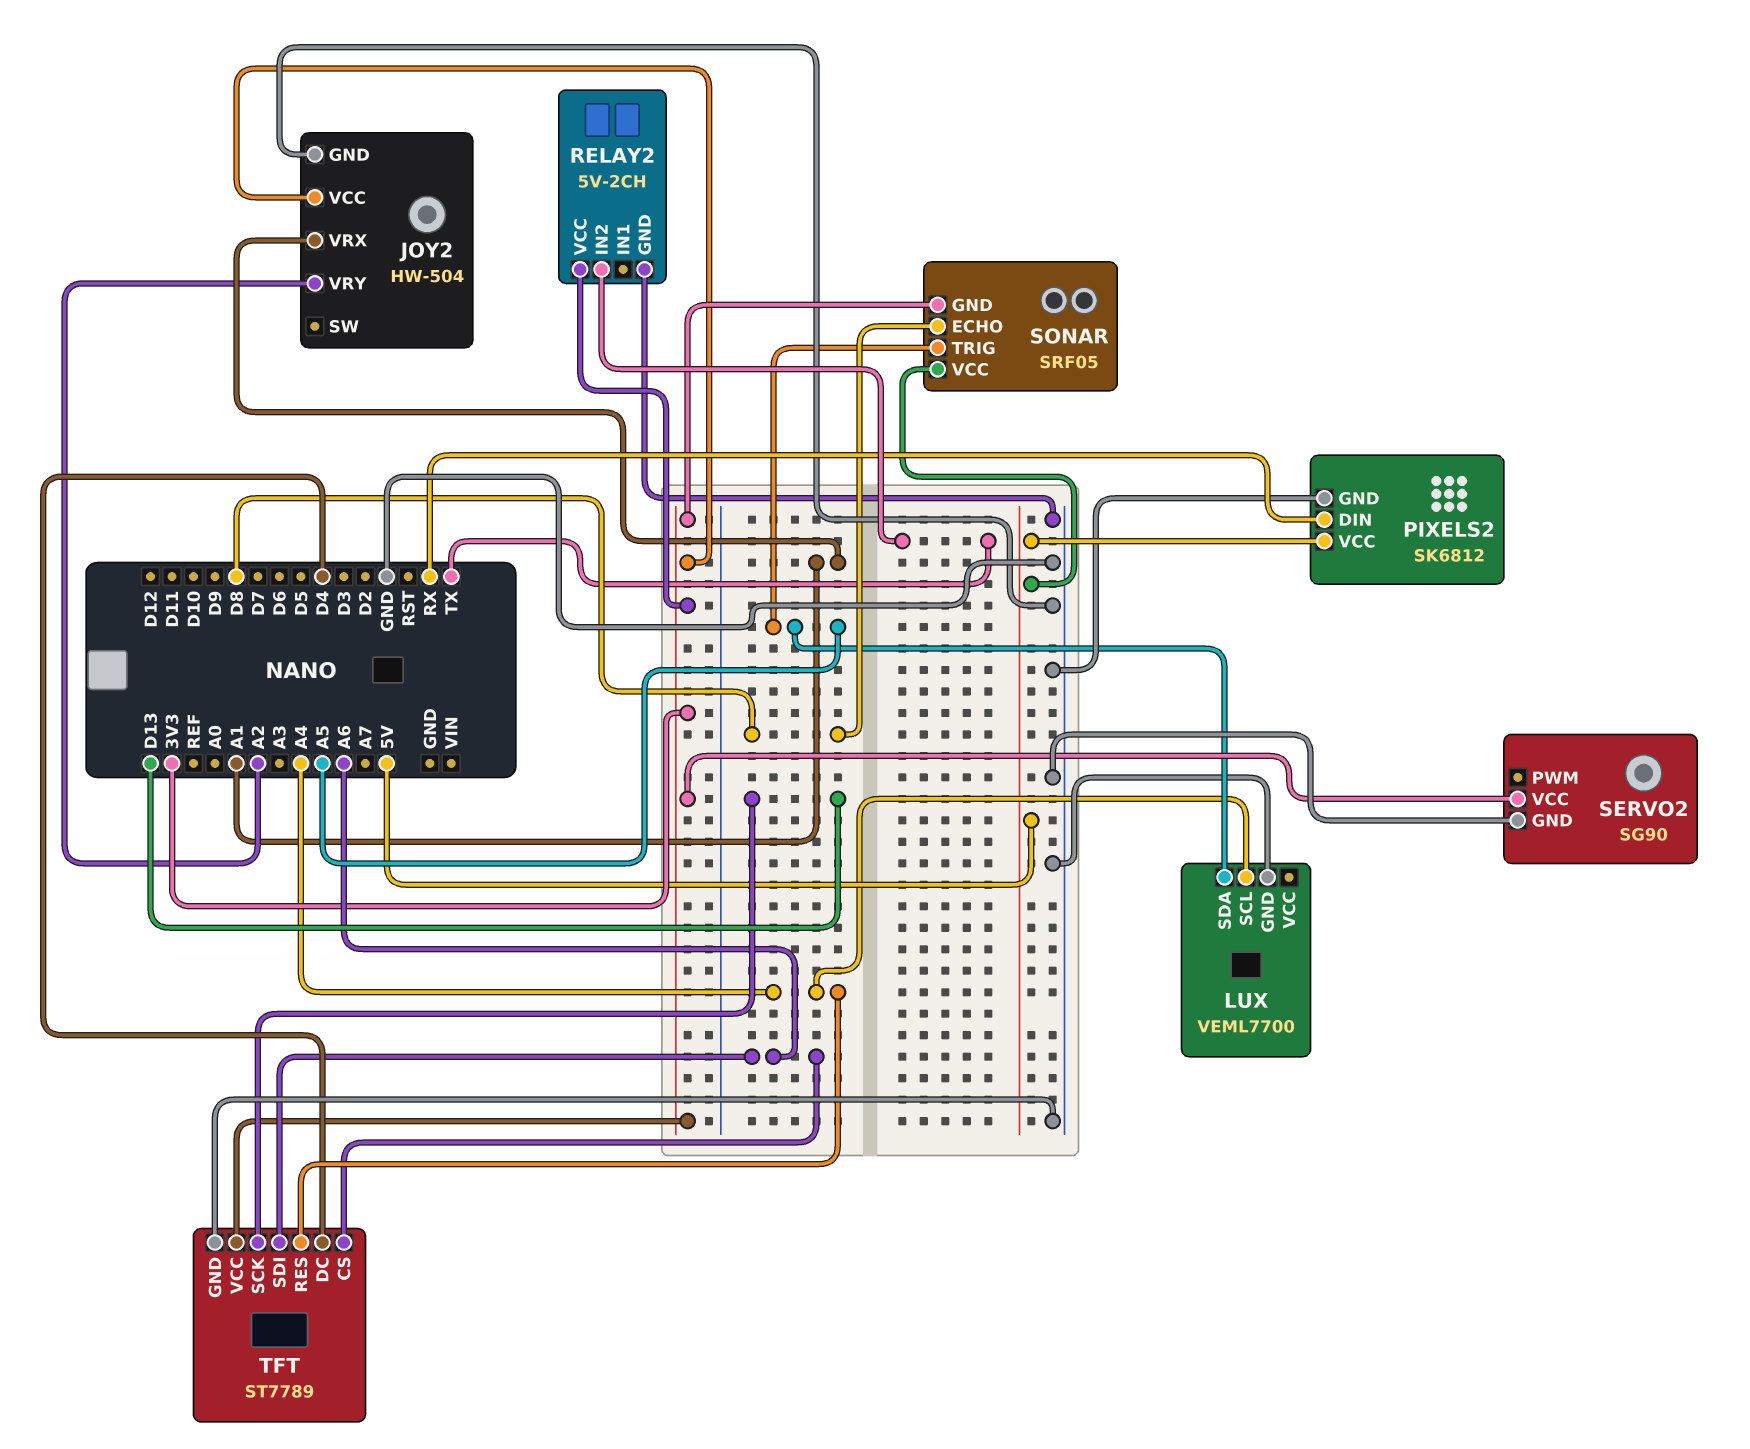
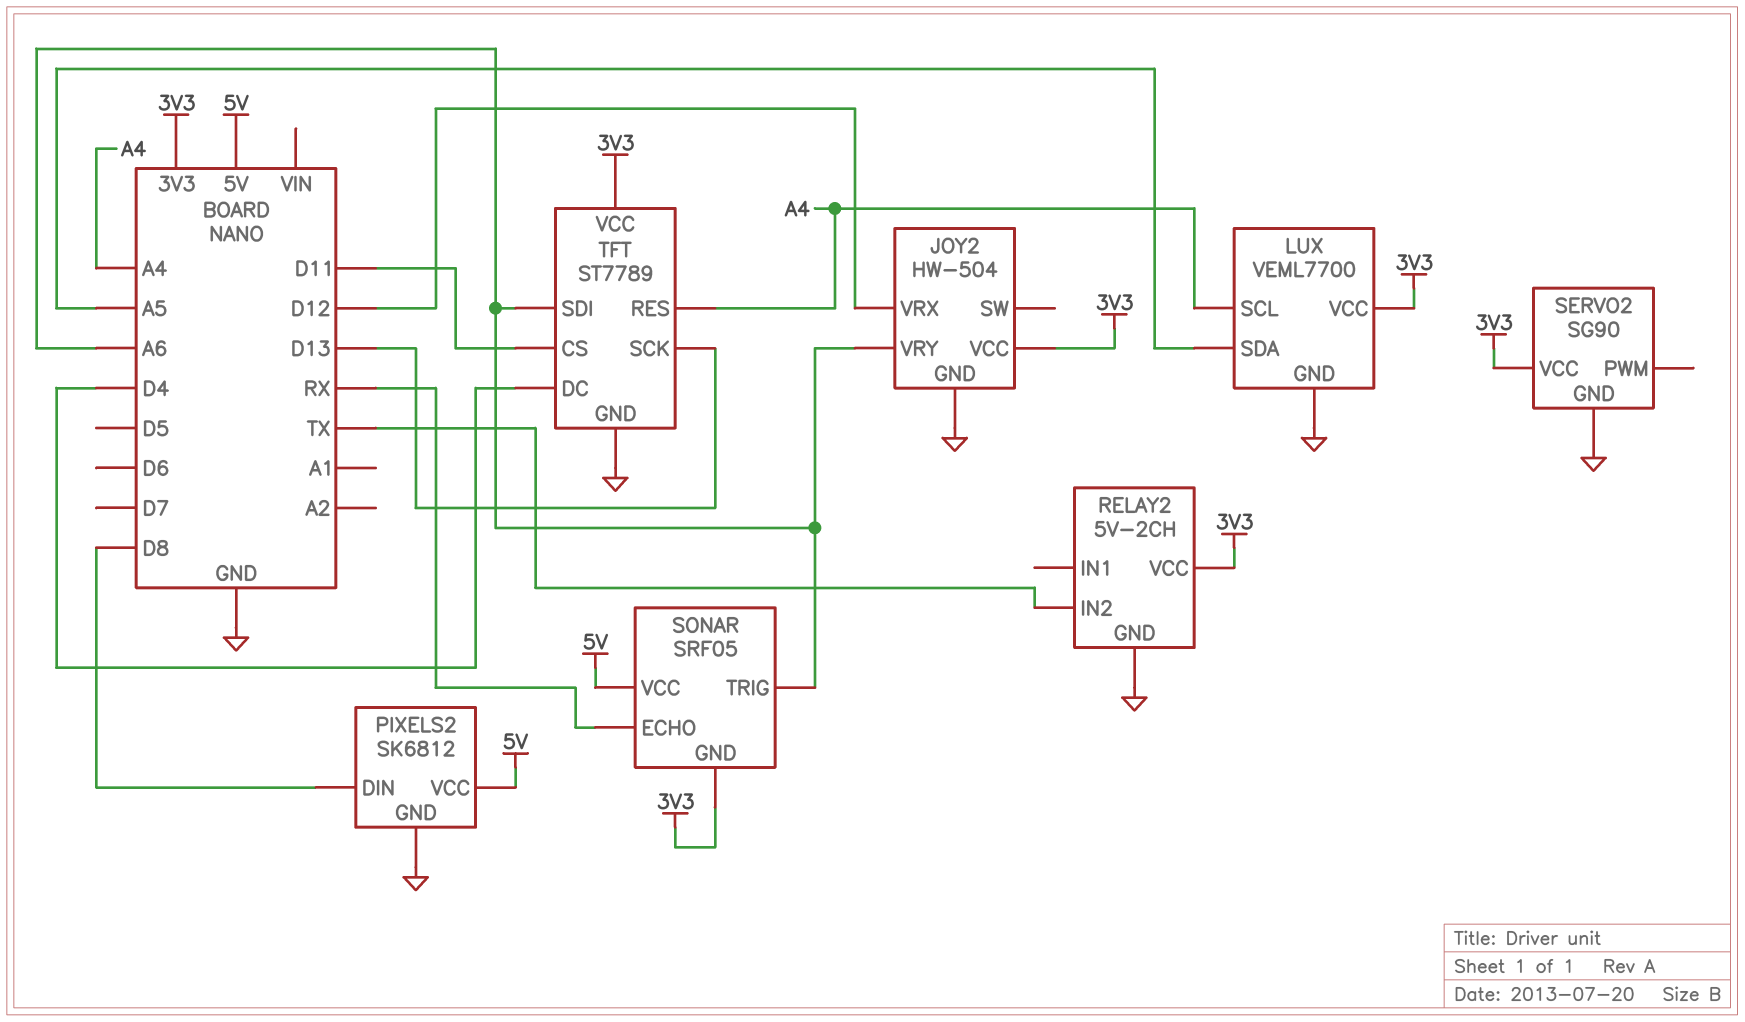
JOY2 pin VRX: A1 -> D12
JOY2 pin VRY: A2 -> A6
LUX pin VCC: none -> 3V3
PIXELS2 pin DIN: RX -> D8
SONAR pin ECHO: D8 -> RX
SONAR pin TRIG: A5 -> A6
TFT pin CS: A6 -> D11

